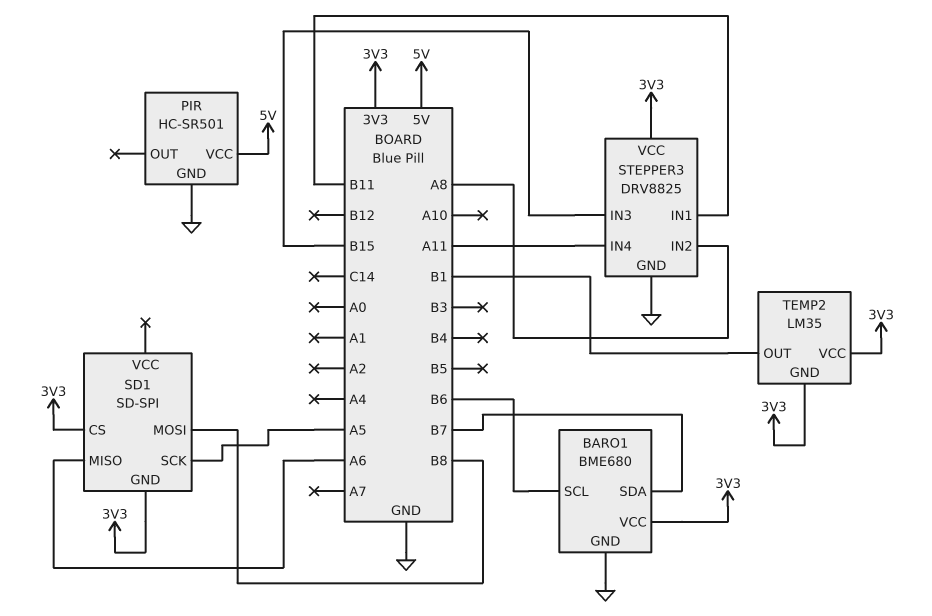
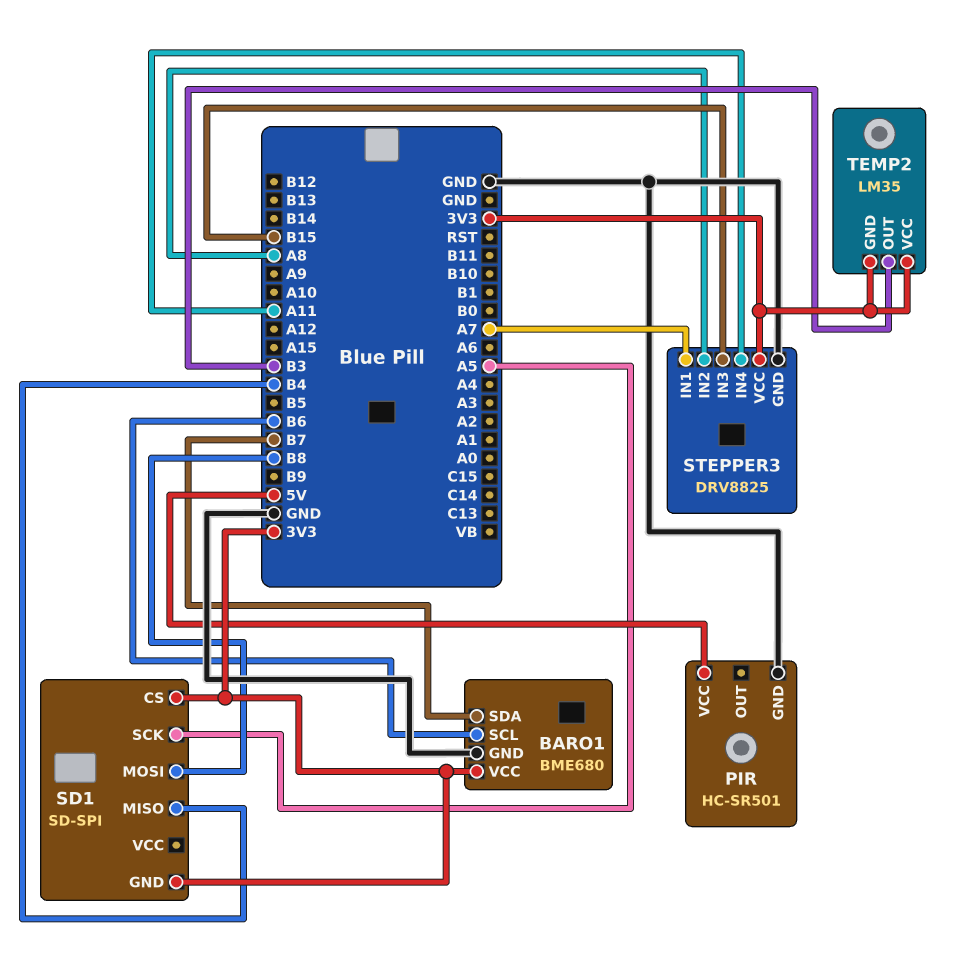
SD1 pin MISO: A6 -> B4
STEPPER3 pin IN1: B11 -> A7
TEMP2 pin OUT: B1 -> B3

